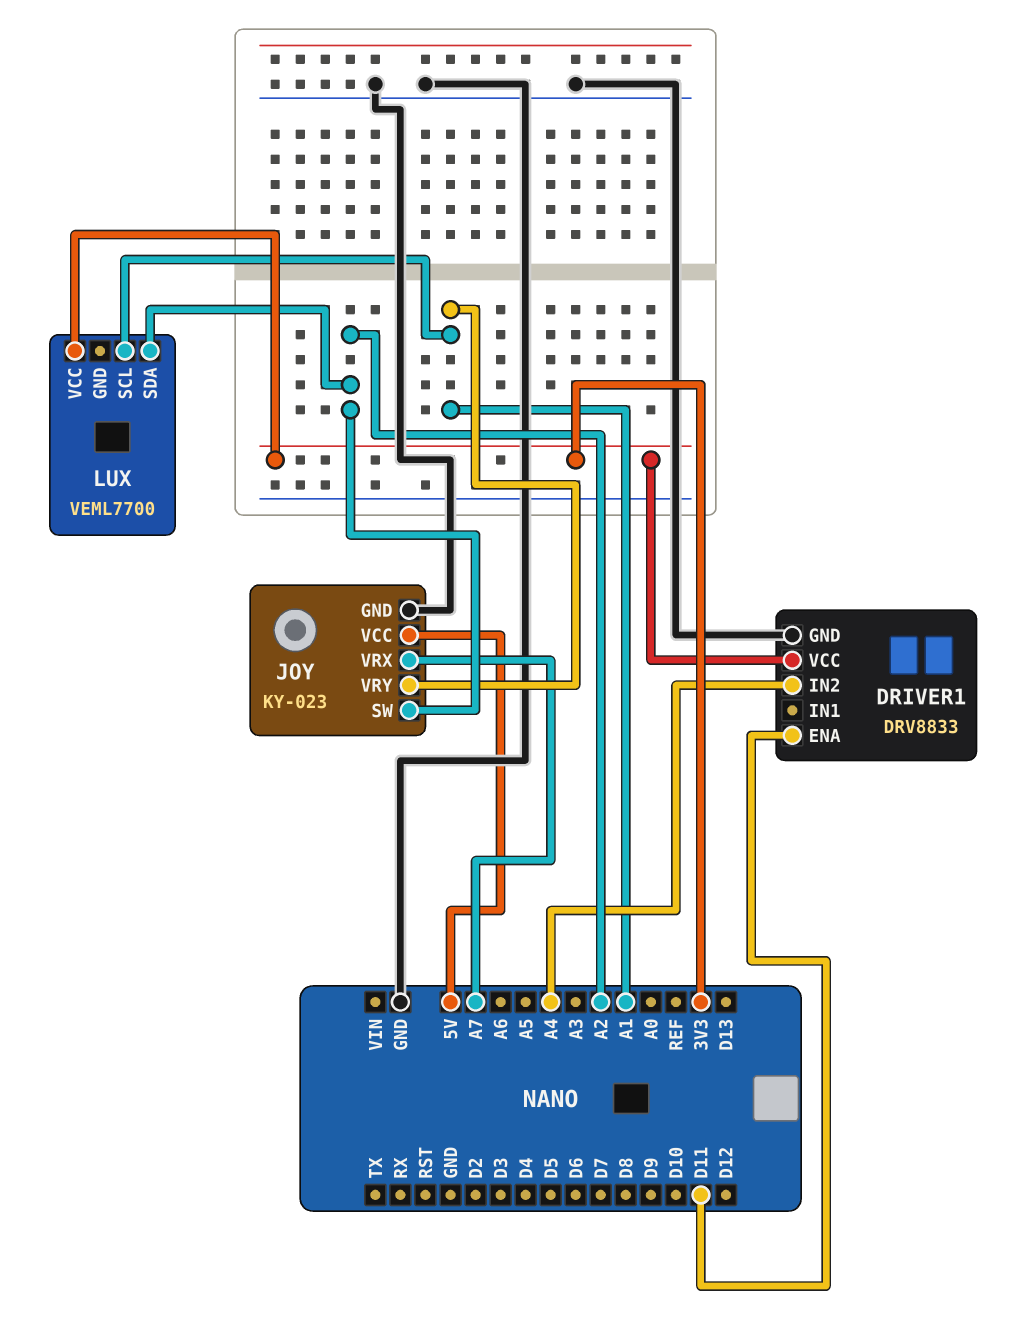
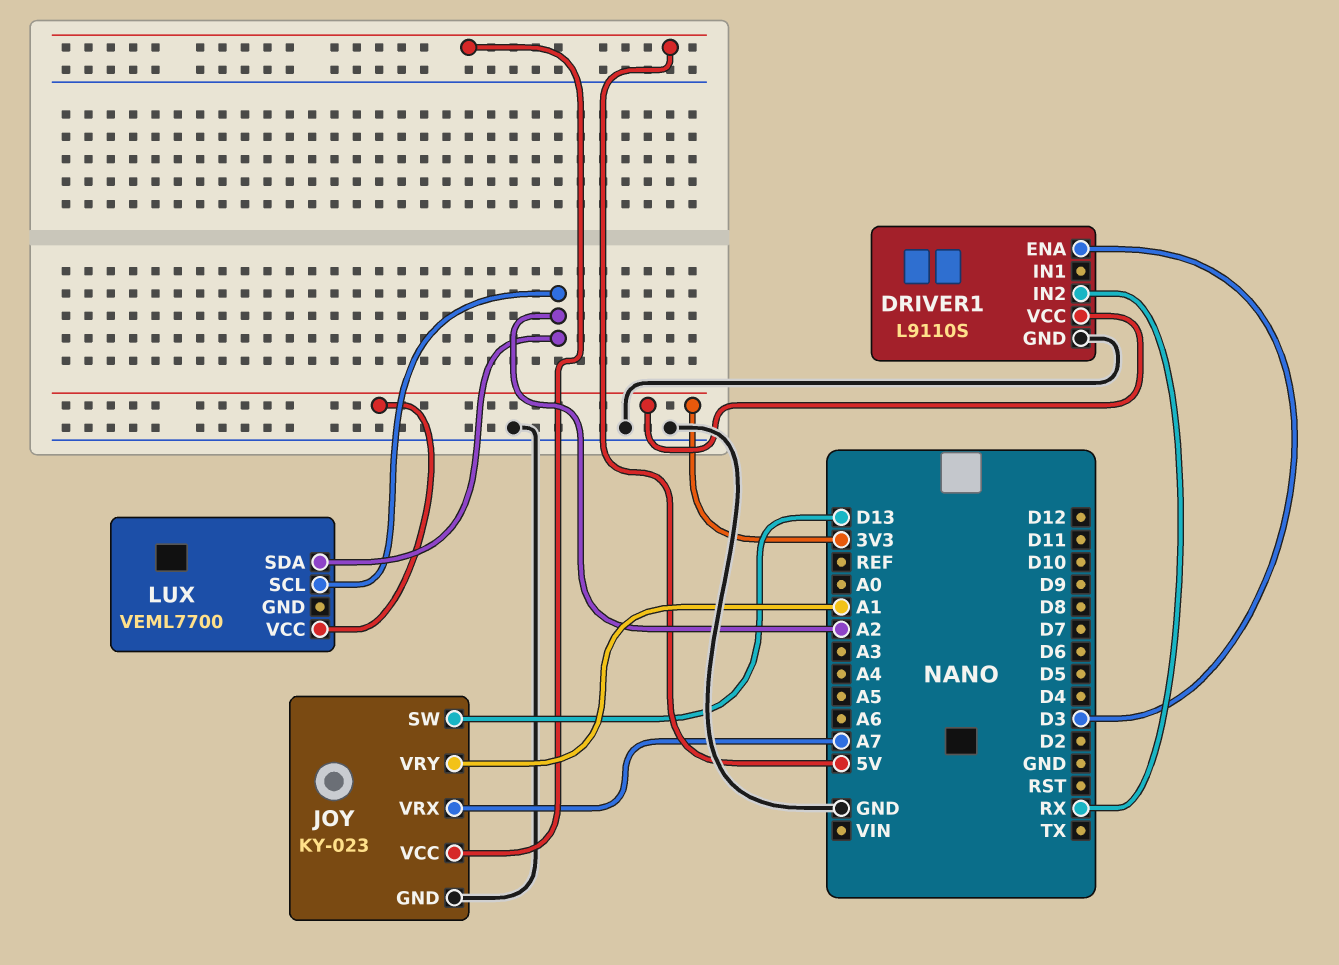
DRIVER1: DRV8833 -> L9110S
DRIVER1 pin ENA: D11 -> D3
DRIVER1 pin IN2: A4 -> RX
JOY pin SW: A2 -> D13
LUX pin SCL: A1 -> A2

